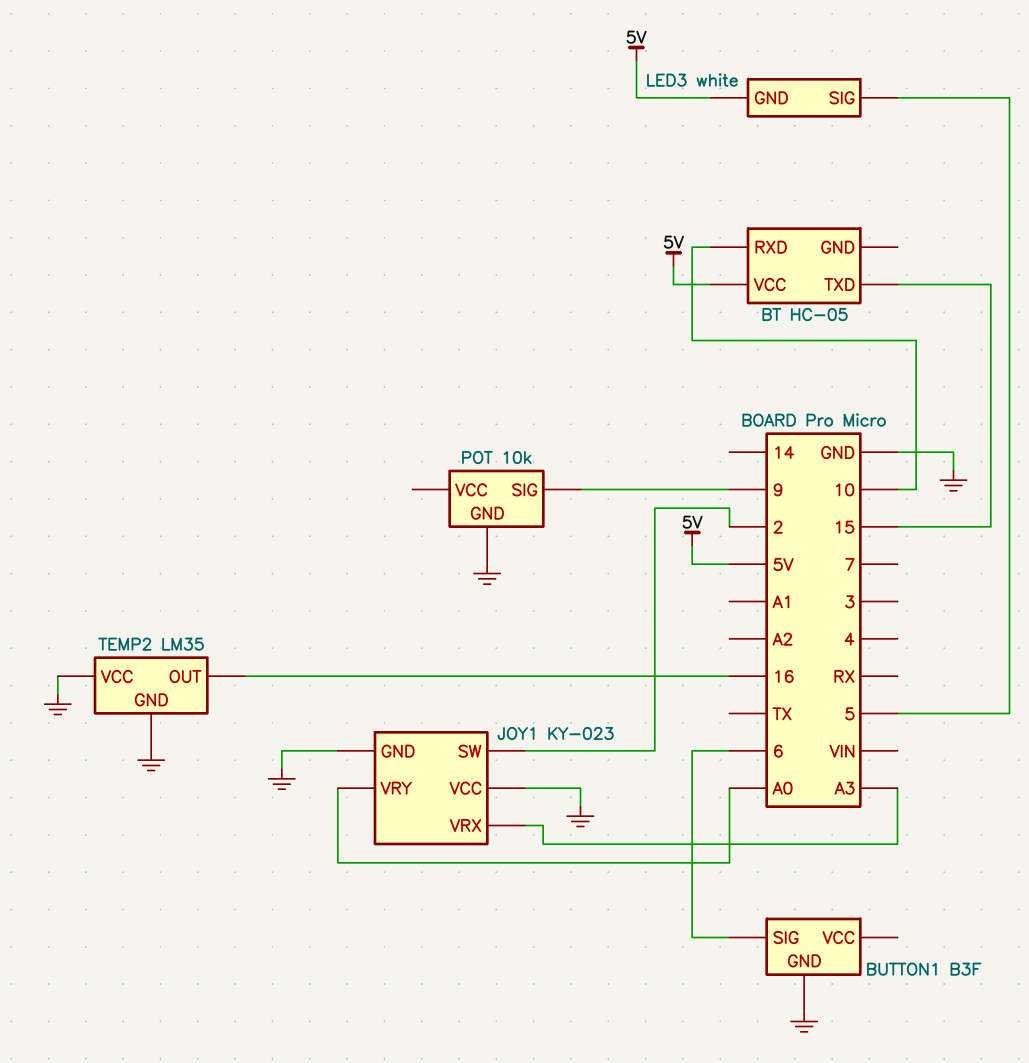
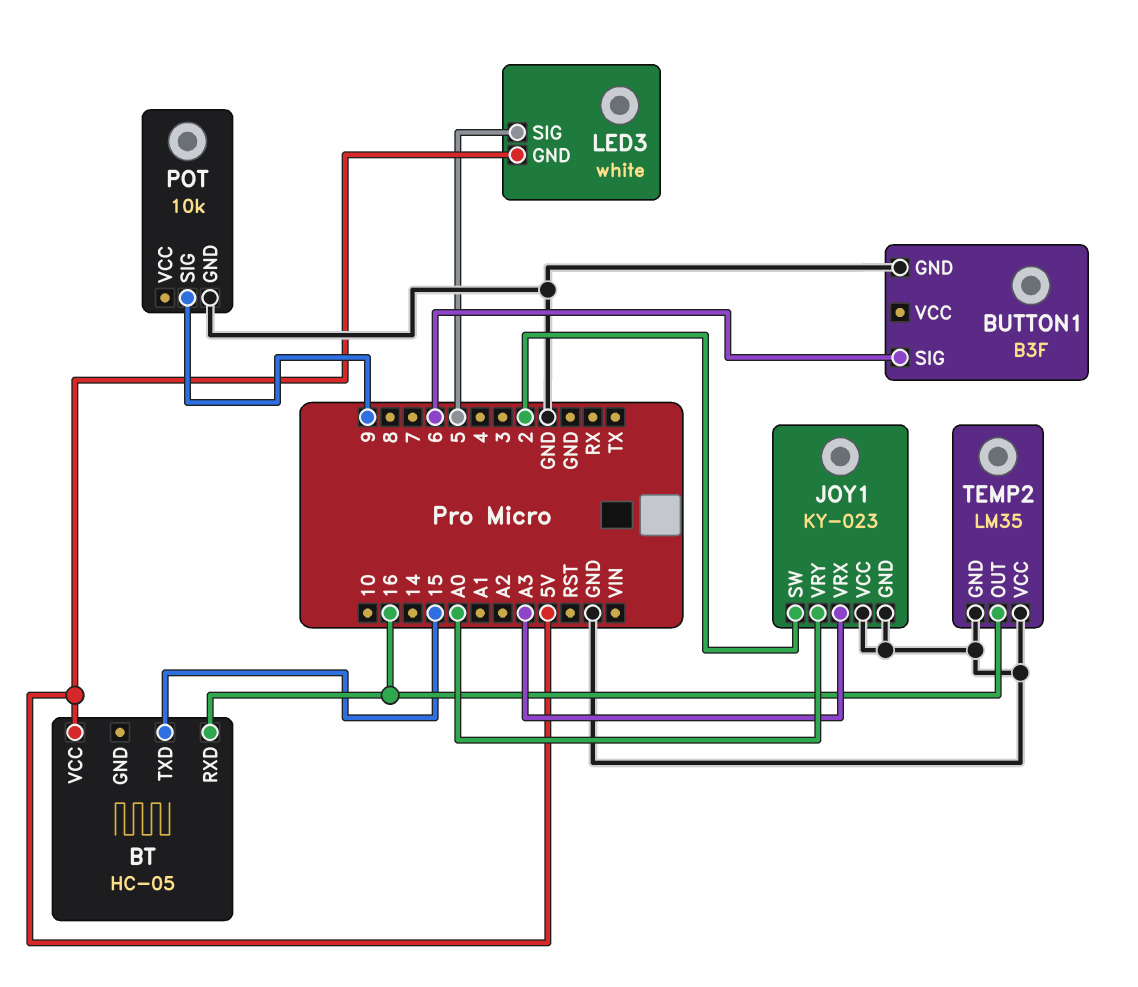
BT pin RXD: 10 -> 16

